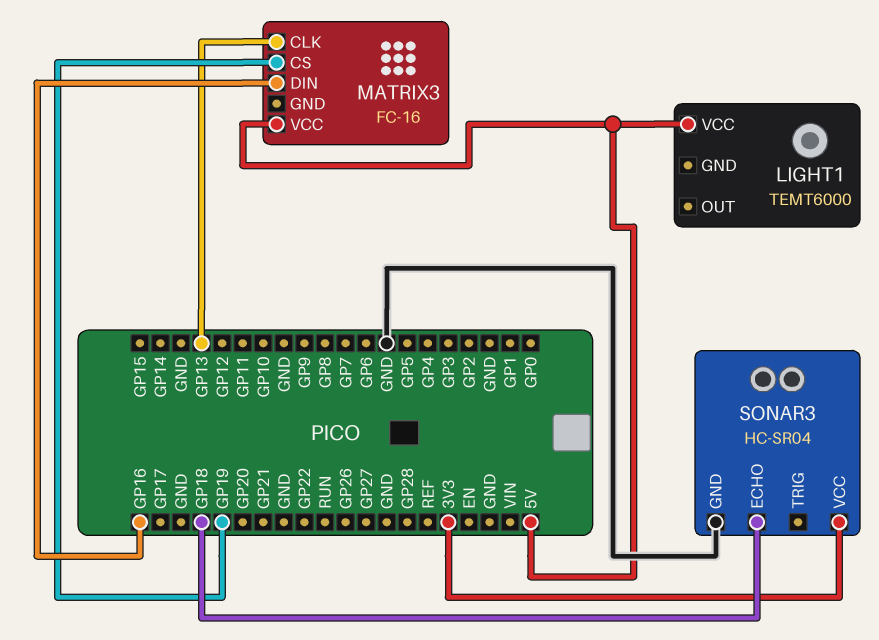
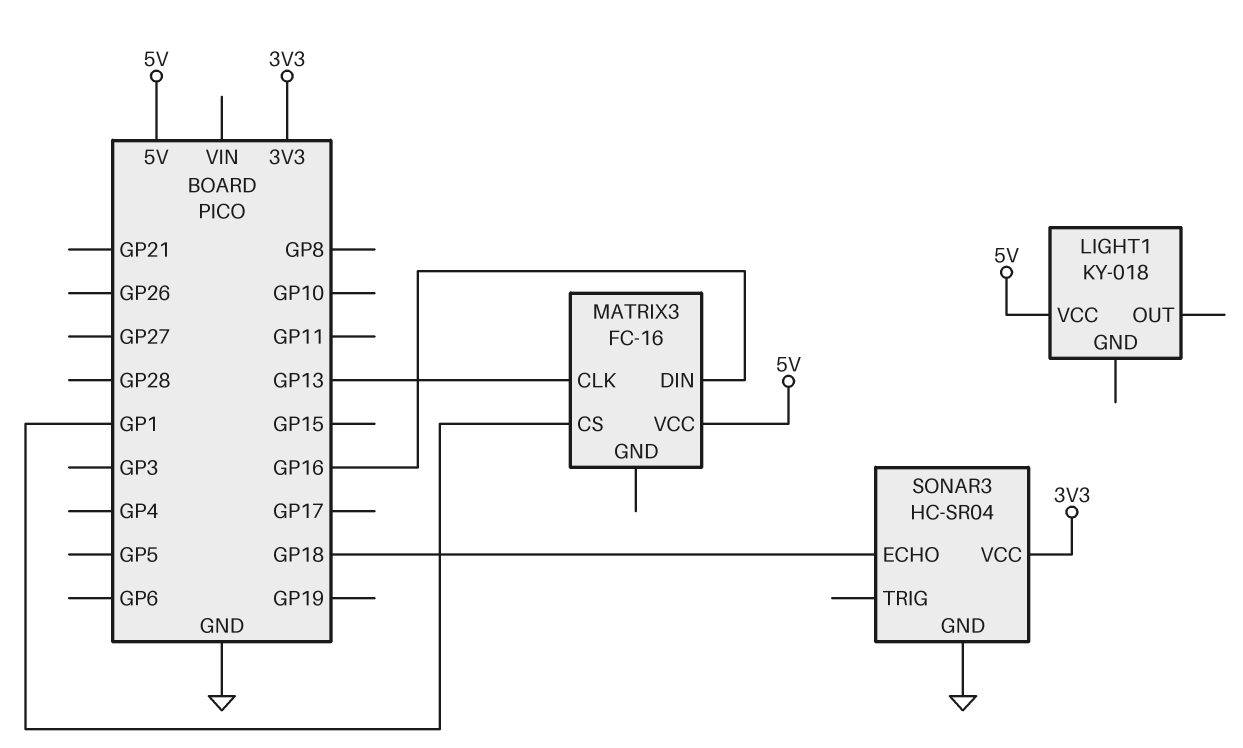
LIGHT1: TEMT6000 -> KY-018
MATRIX3 pin CS: GP19 -> GP1

